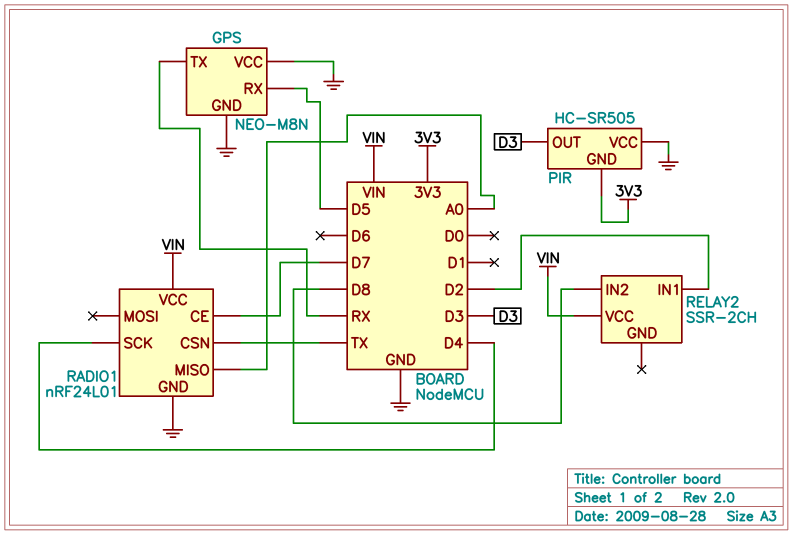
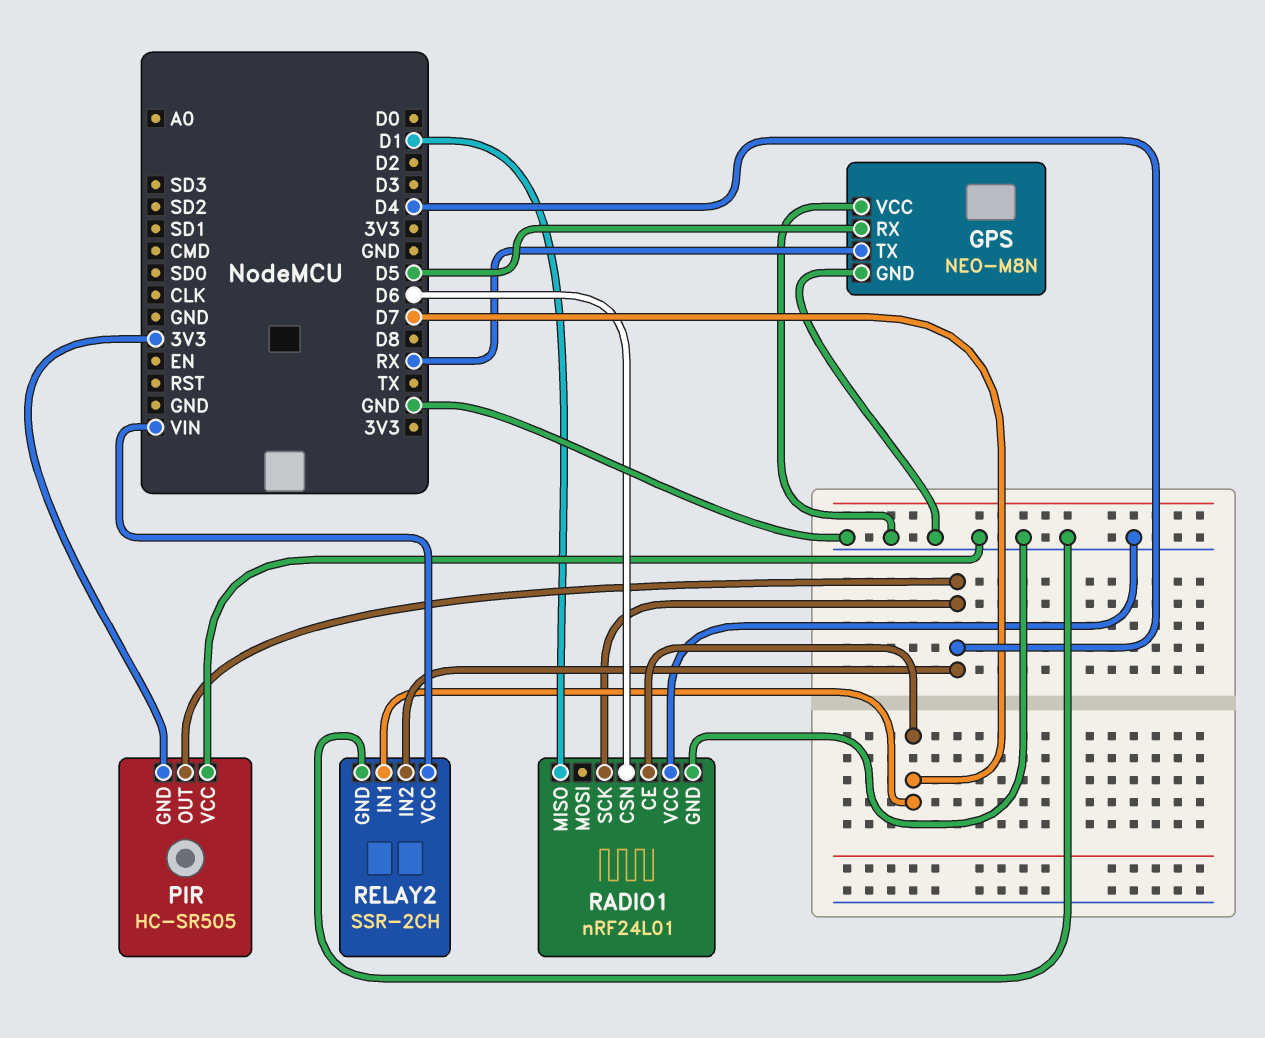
PIR pin OUT: D3 -> D4
RADIO1 pin CSN: TX -> D6
RADIO1 pin MISO: A0 -> D1
RADIO1 pin VCC: VIN -> GND
RELAY2 pin GND: none -> GND
RELAY2 pin IN1: D2 -> D7
RELAY2 pin IN2: D8 -> D4

